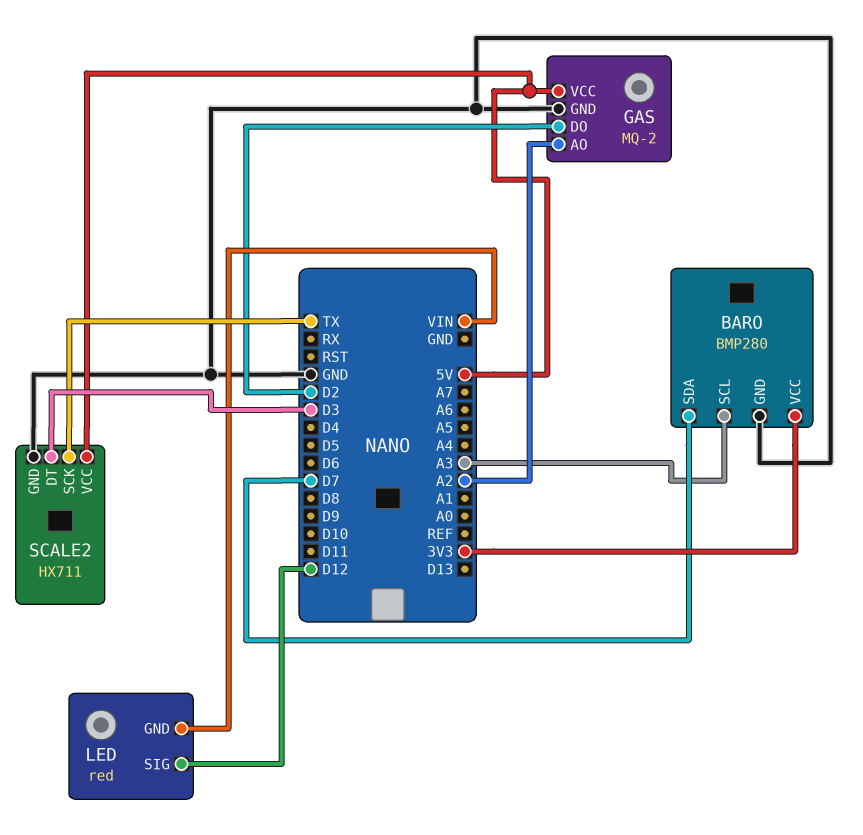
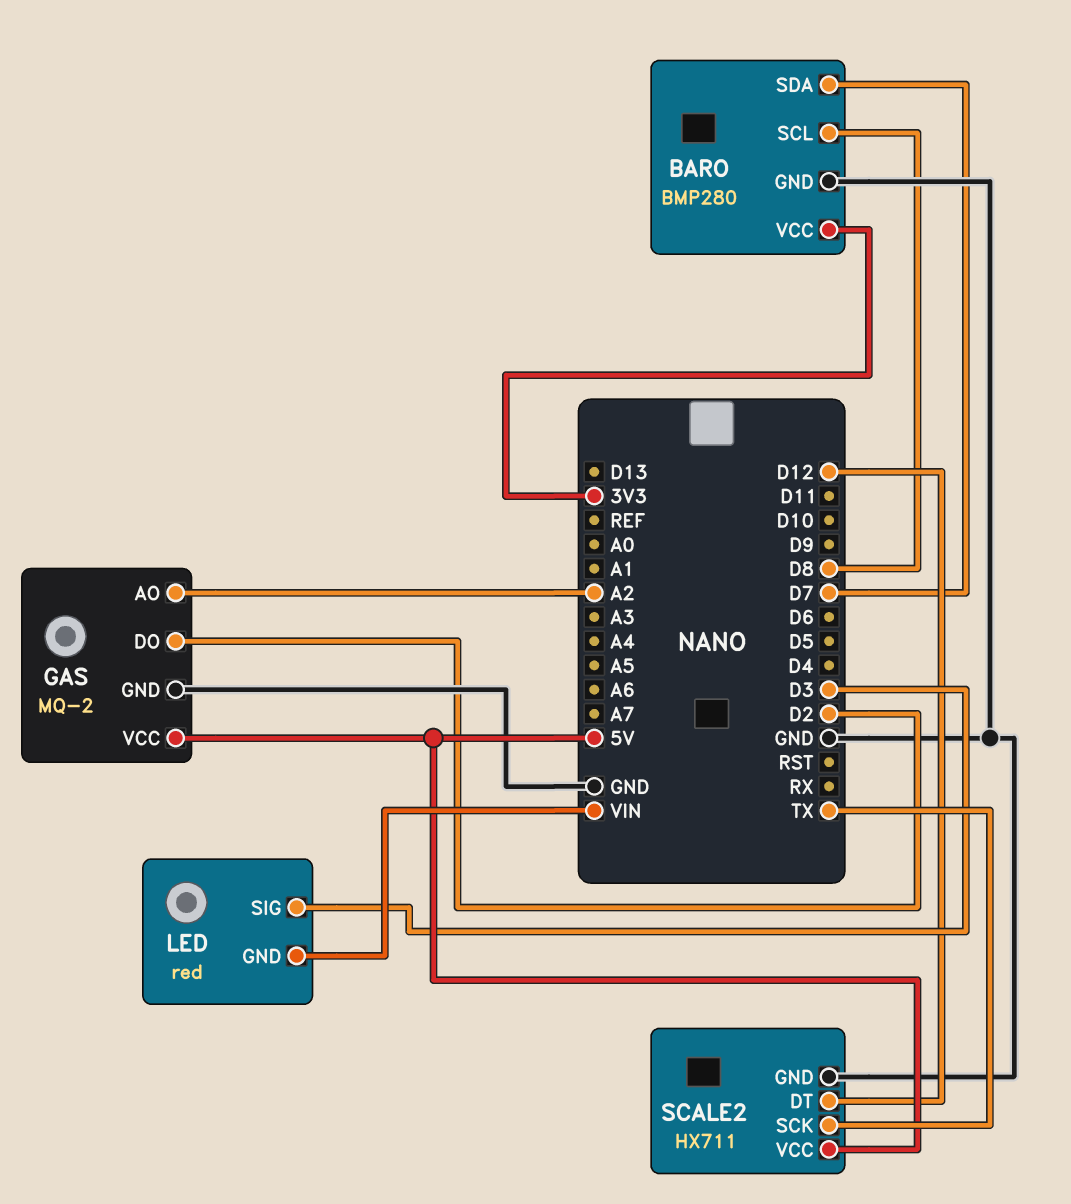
BARO pin SCL: A3 -> D8
LED pin SIG: D12 -> D3
SCALE2 pin DT: D3 -> D12

